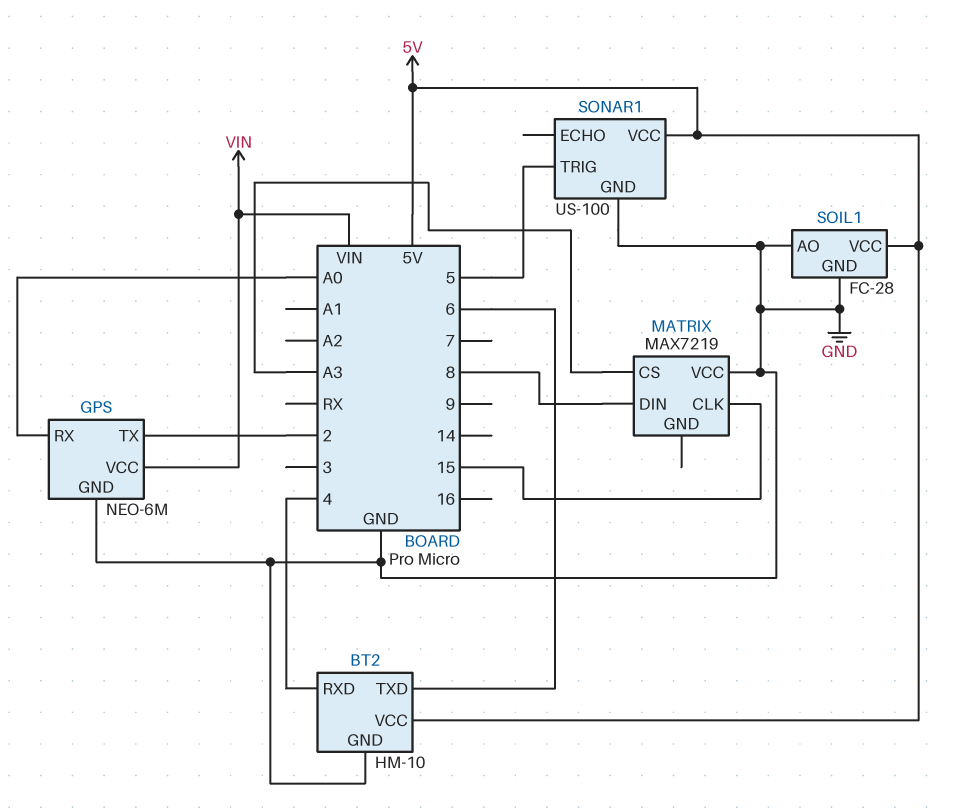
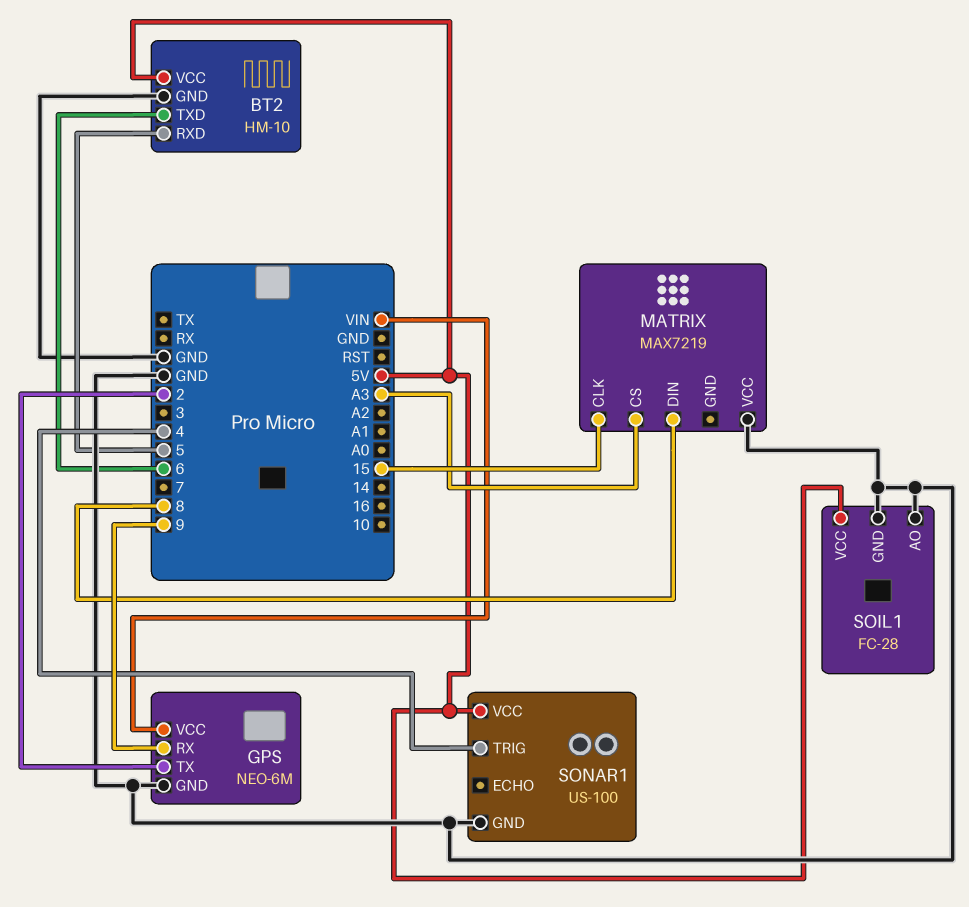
BT2 pin RXD: 4 -> 5
GPS pin RX: A0 -> 9
SONAR1 pin TRIG: 5 -> 4

